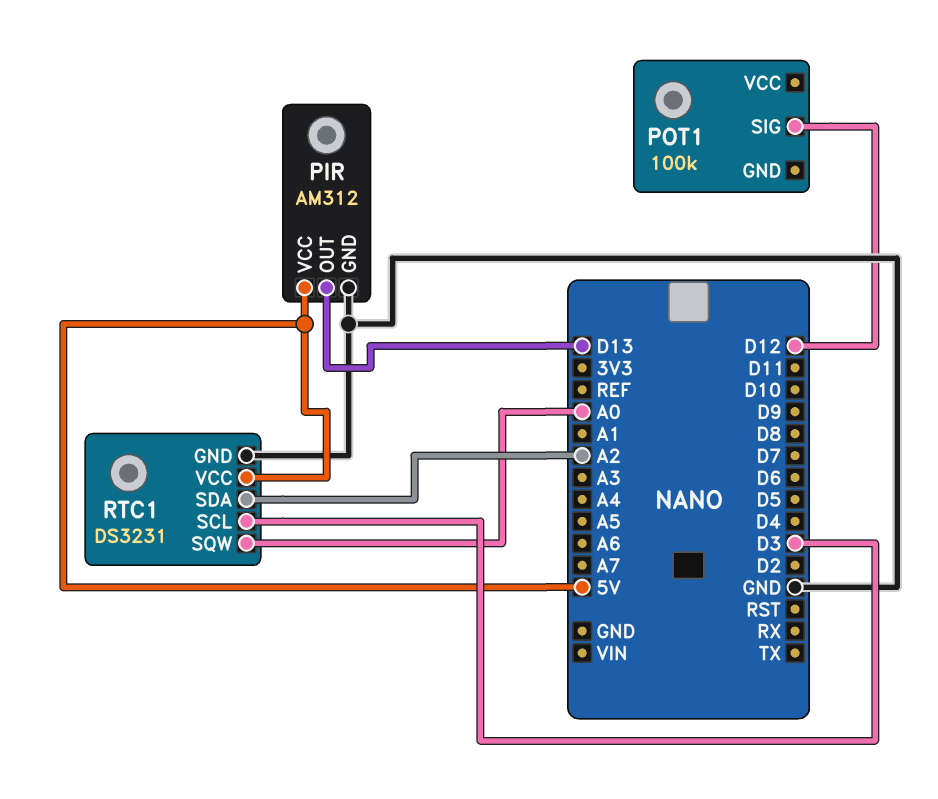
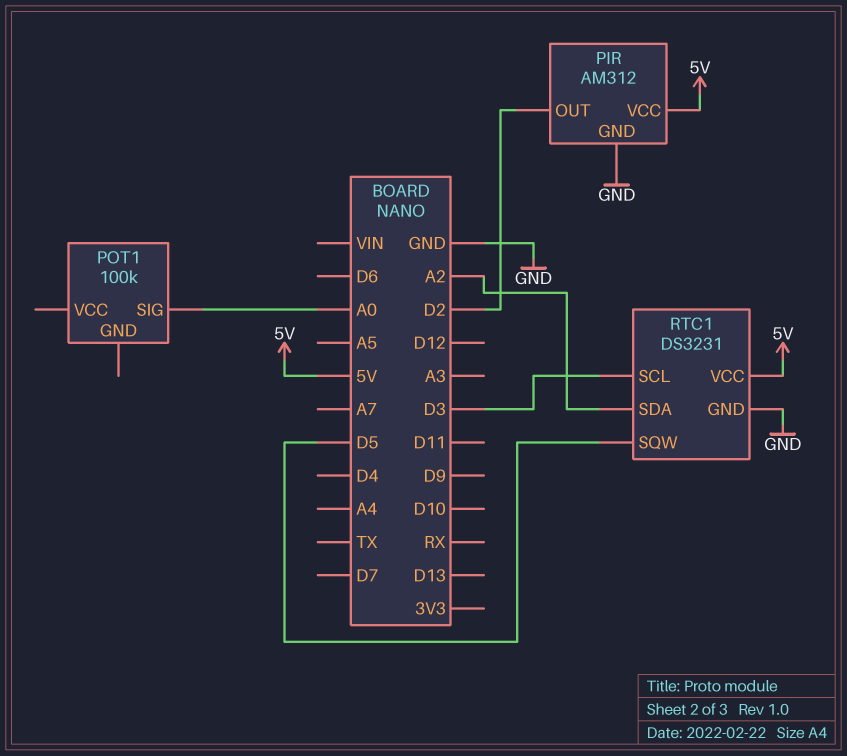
PIR pin OUT: D13 -> D2
POT1 pin SIG: D12 -> A0
RTC1 pin SQW: A0 -> D5

